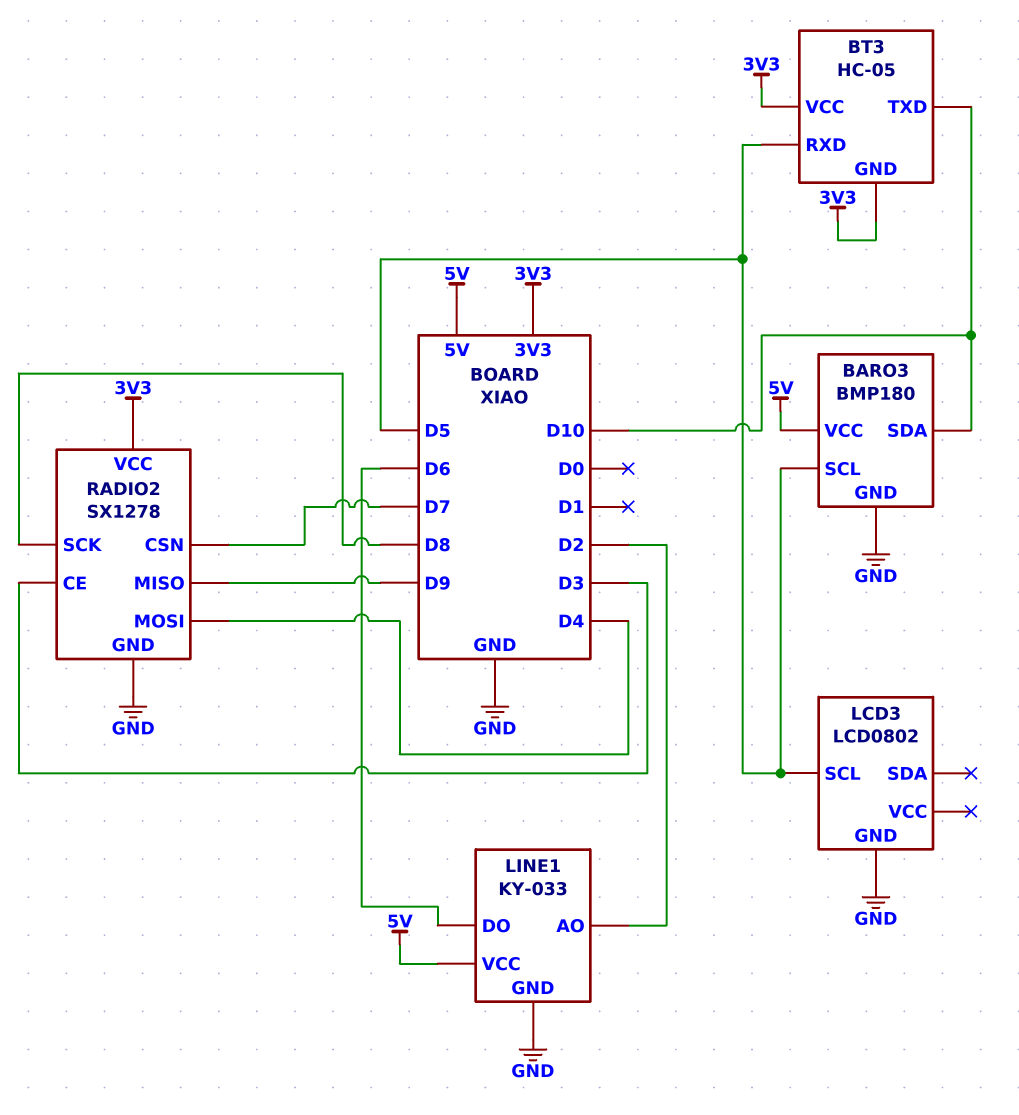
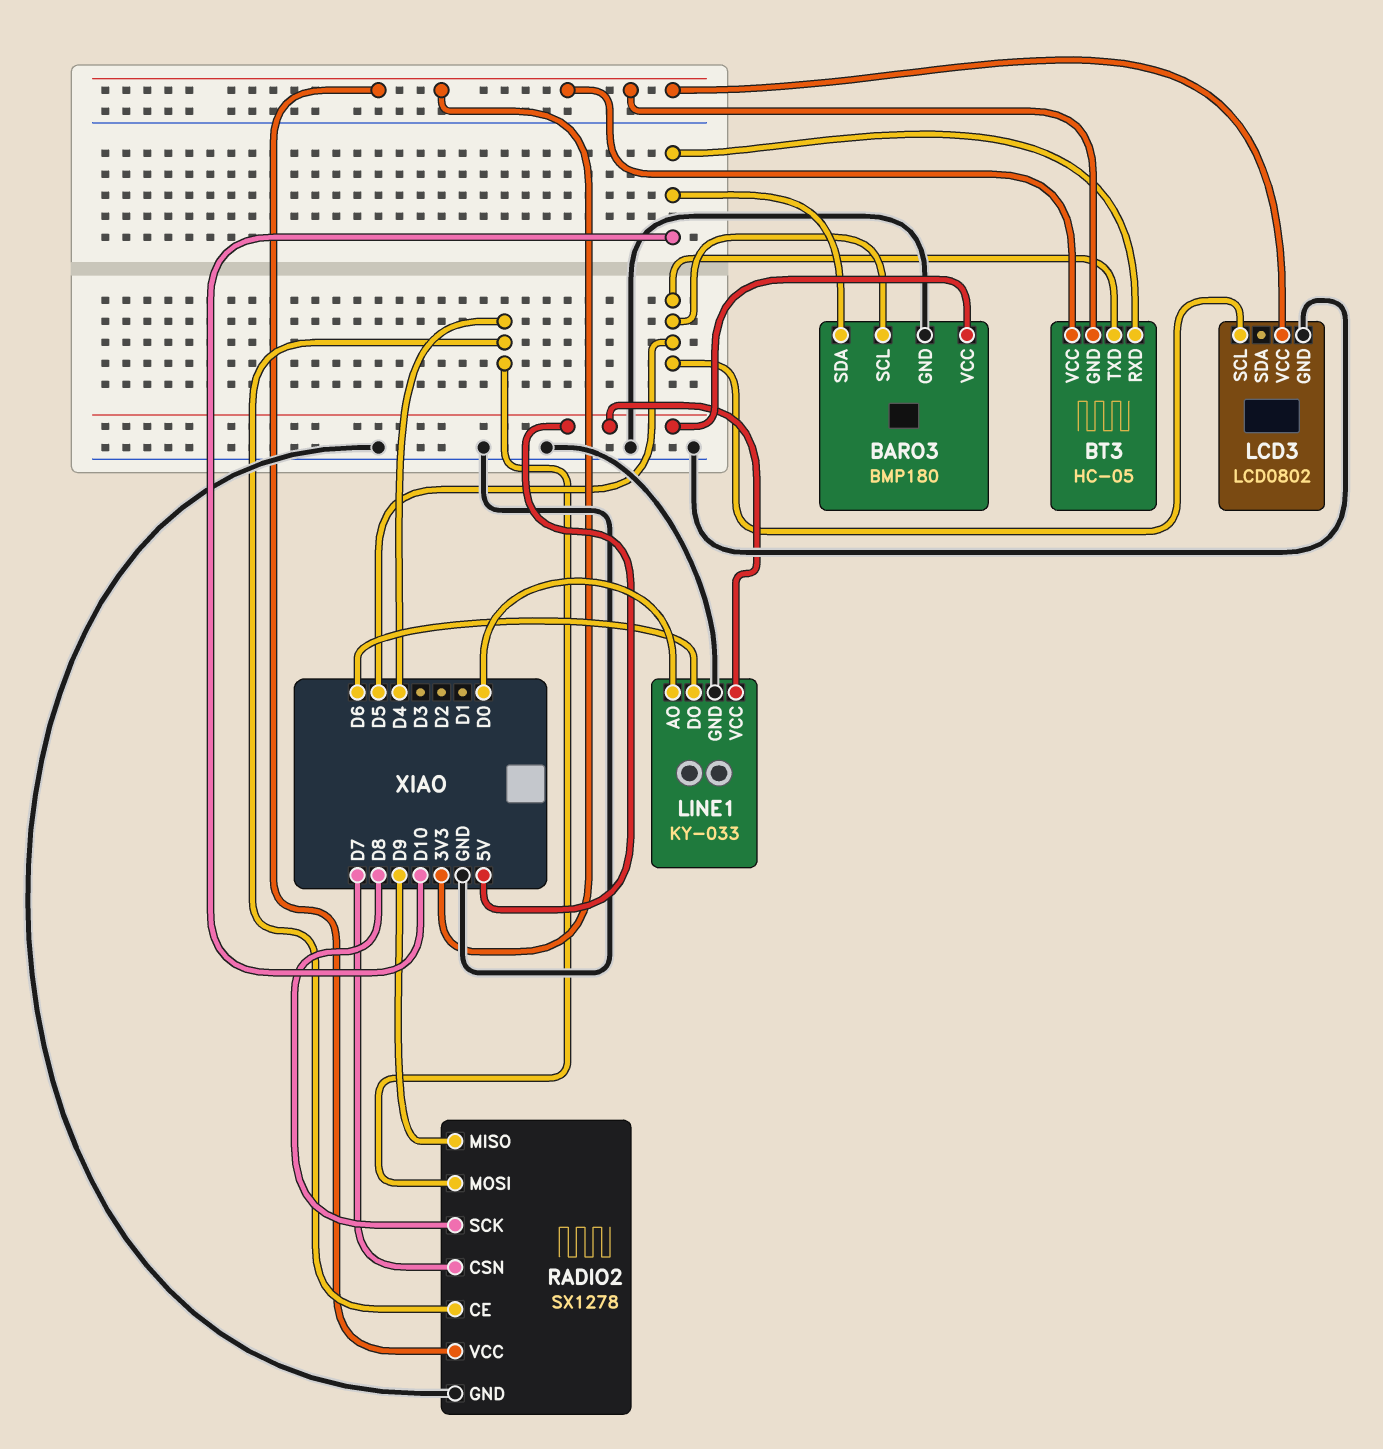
BT3 pin RXD: D5 -> D10
BT3 pin TXD: D10 -> D5
LCD3 pin VCC: none -> 3V3
LINE1 pin AO: D2 -> D0
RADIO2 pin CE: D3 -> D4

